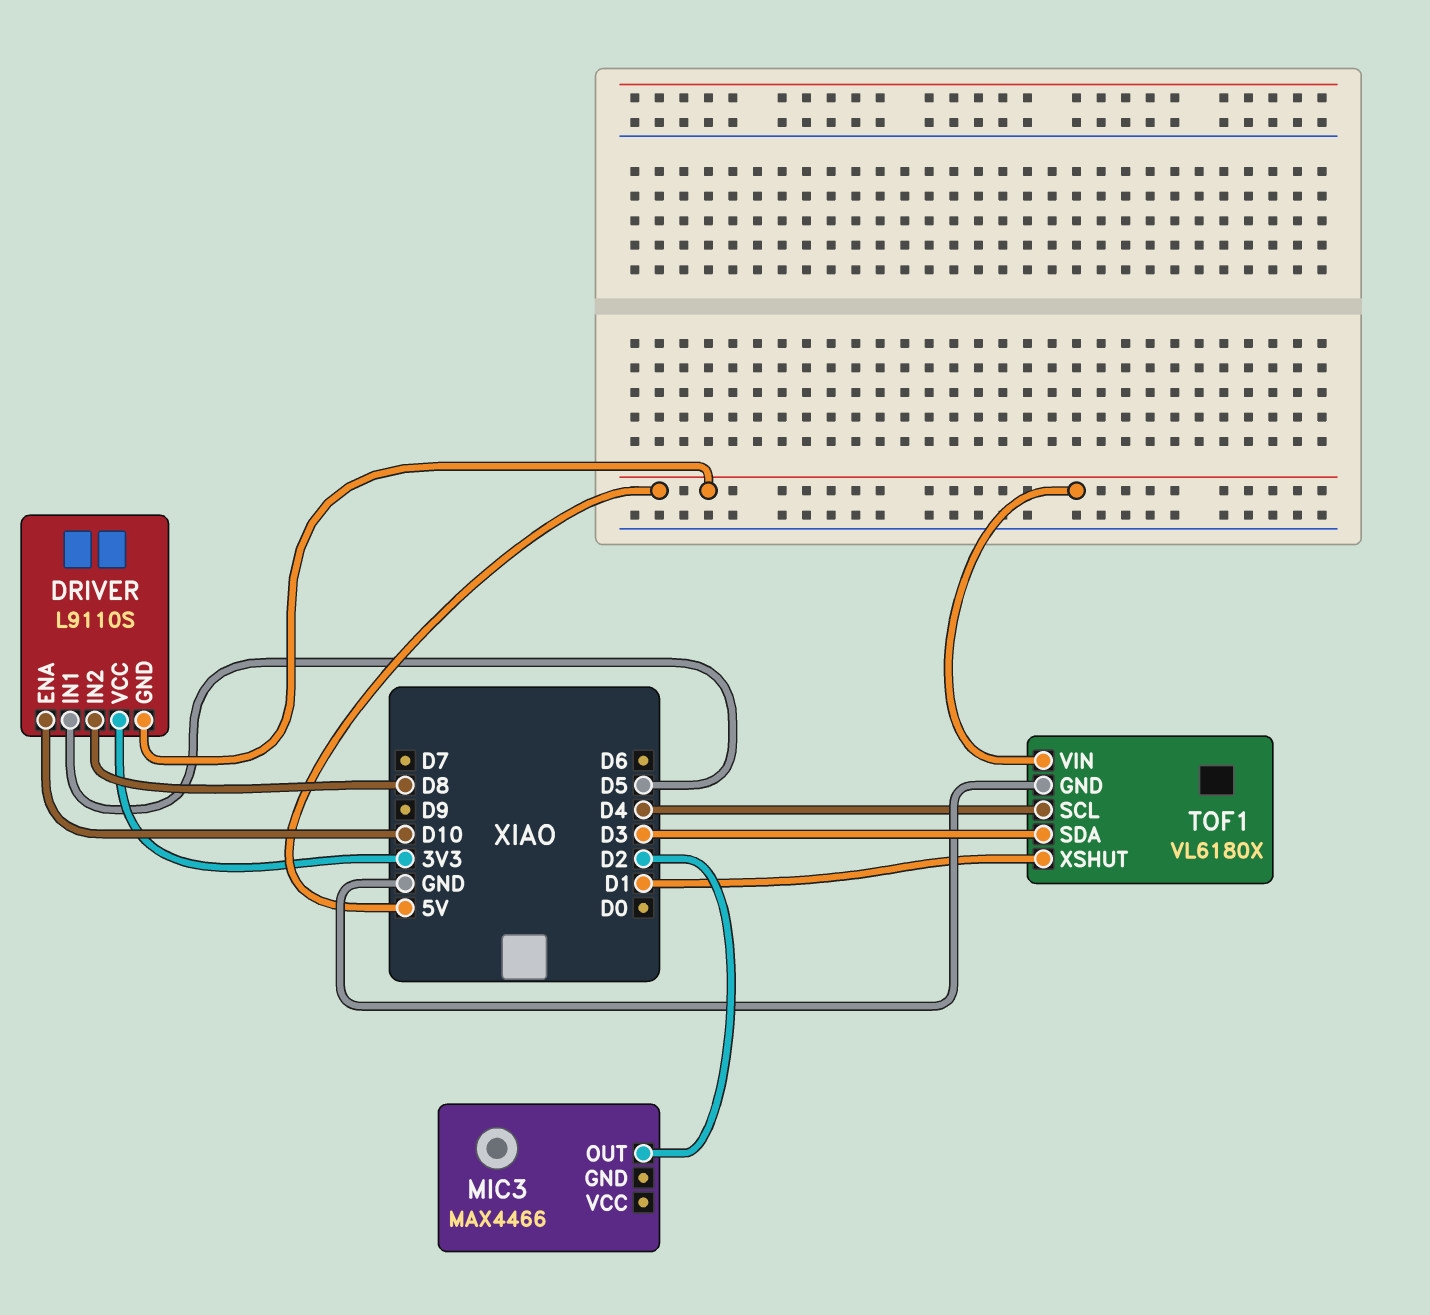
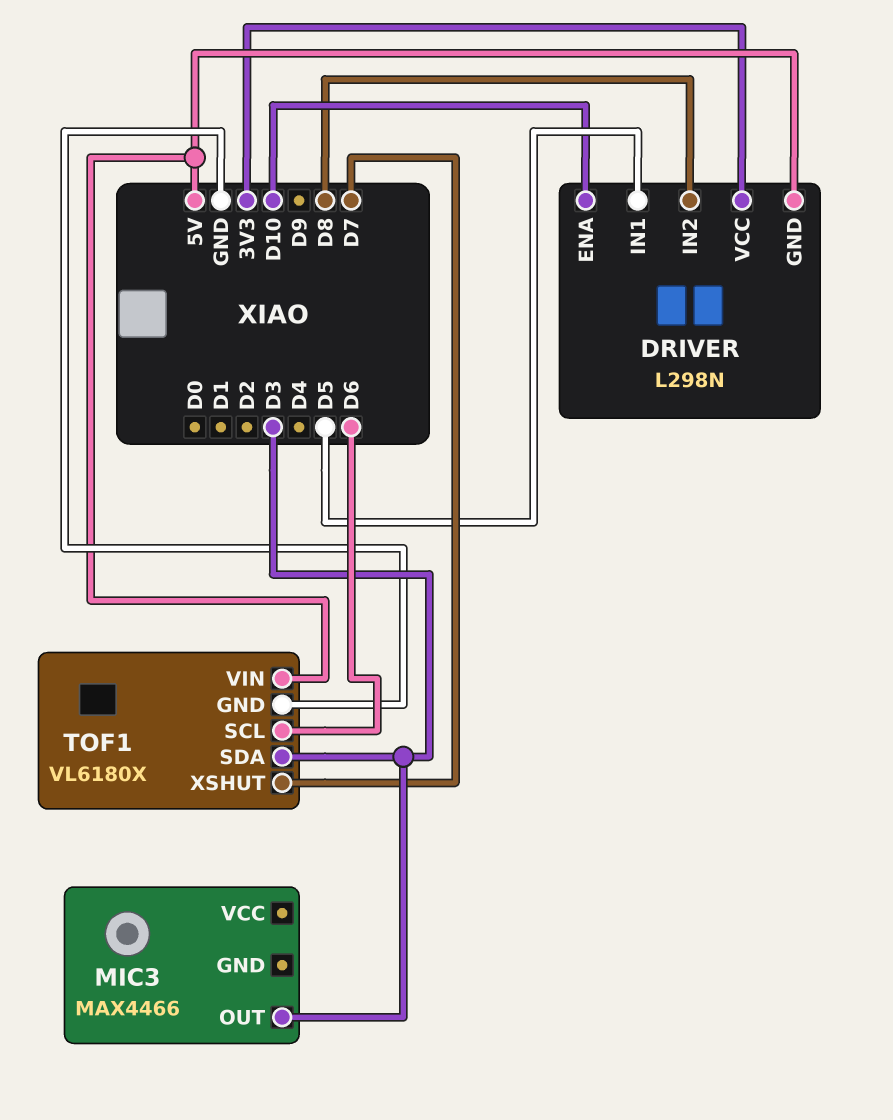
DRIVER: L9110S -> L298N
MIC3 pin OUT: D2 -> D3
TOF1 pin SCL: D4 -> D6
TOF1 pin XSHUT: D1 -> D7

